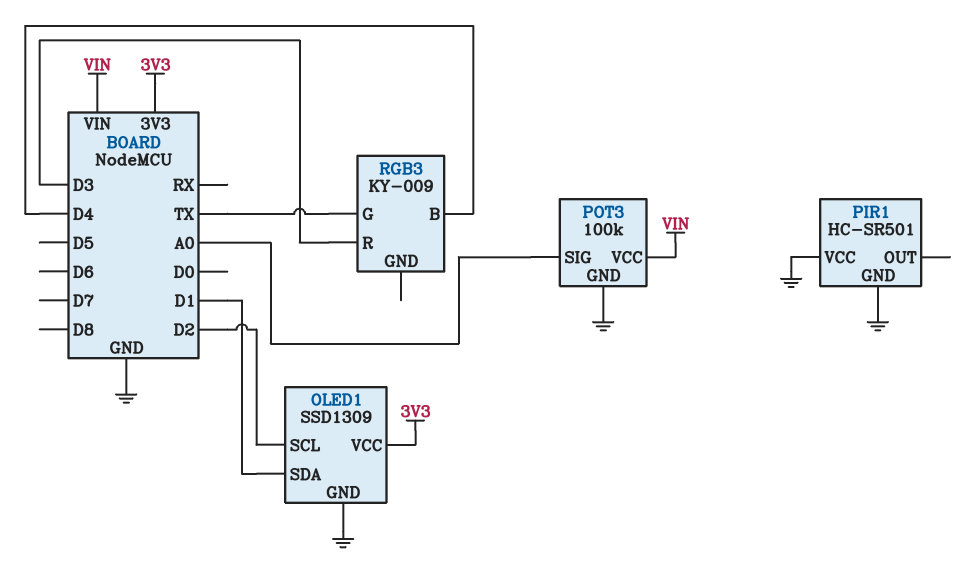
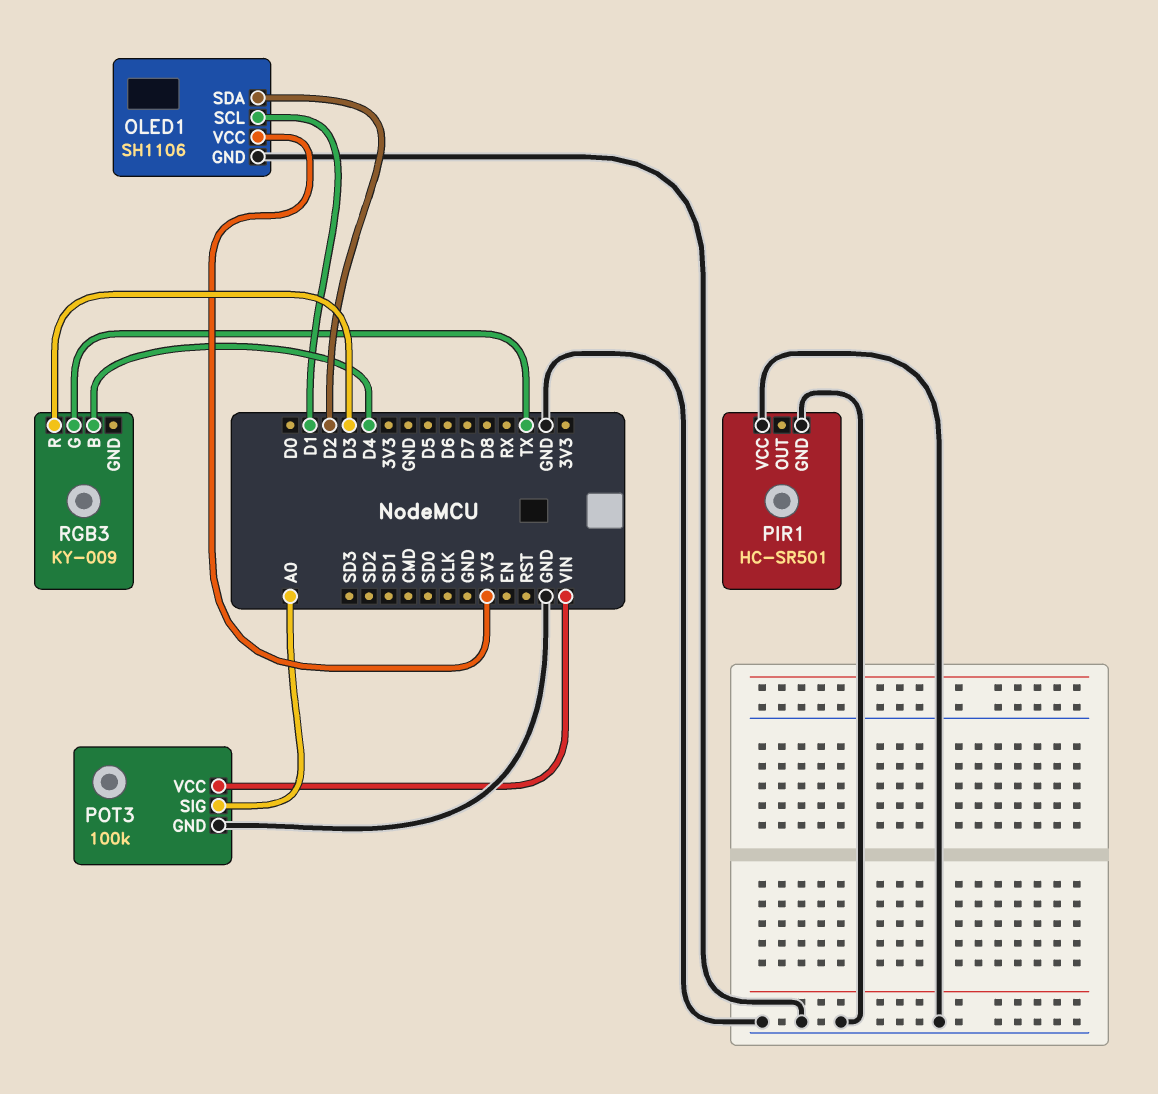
OLED1: SSD1309 -> SH1106
OLED1 pin SCL: D2 -> D1
OLED1 pin SDA: D1 -> D2

